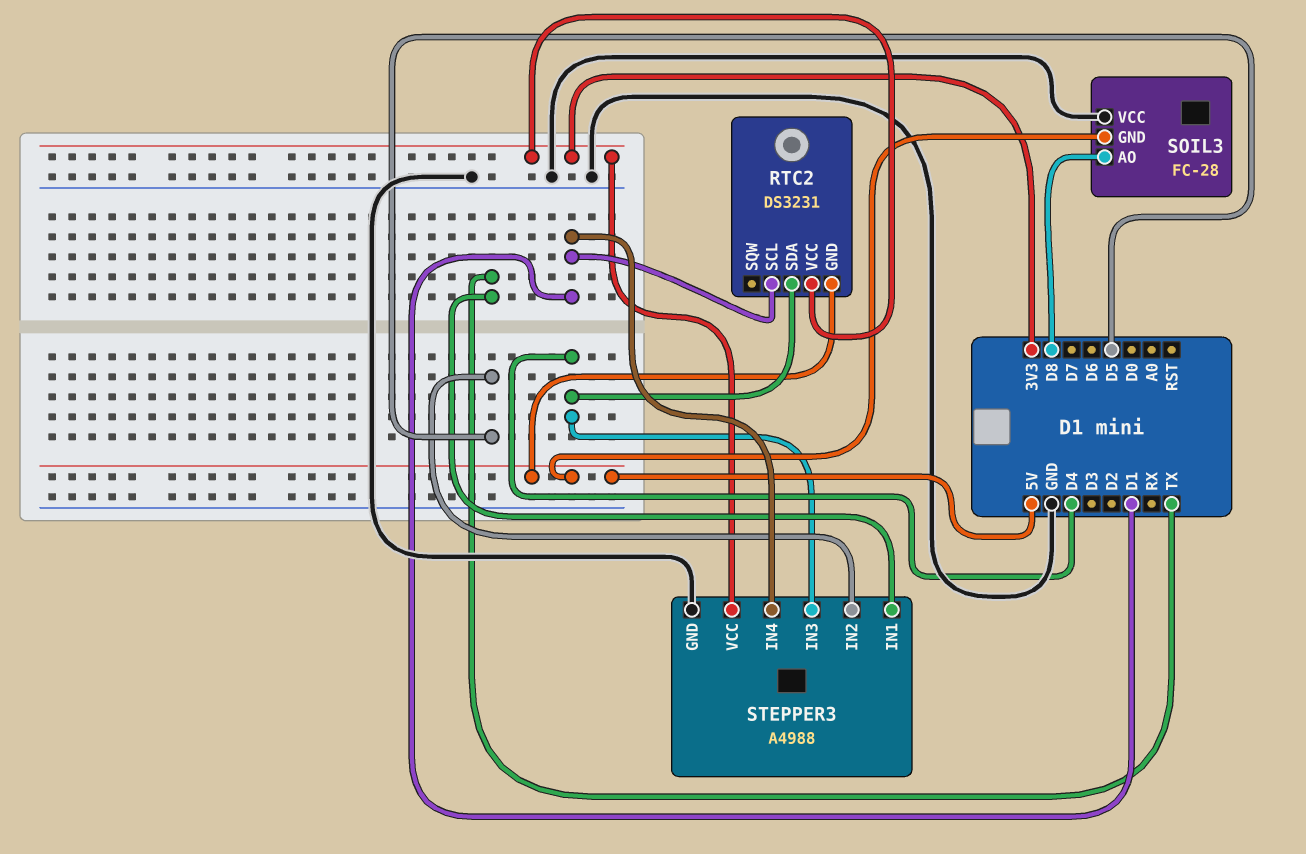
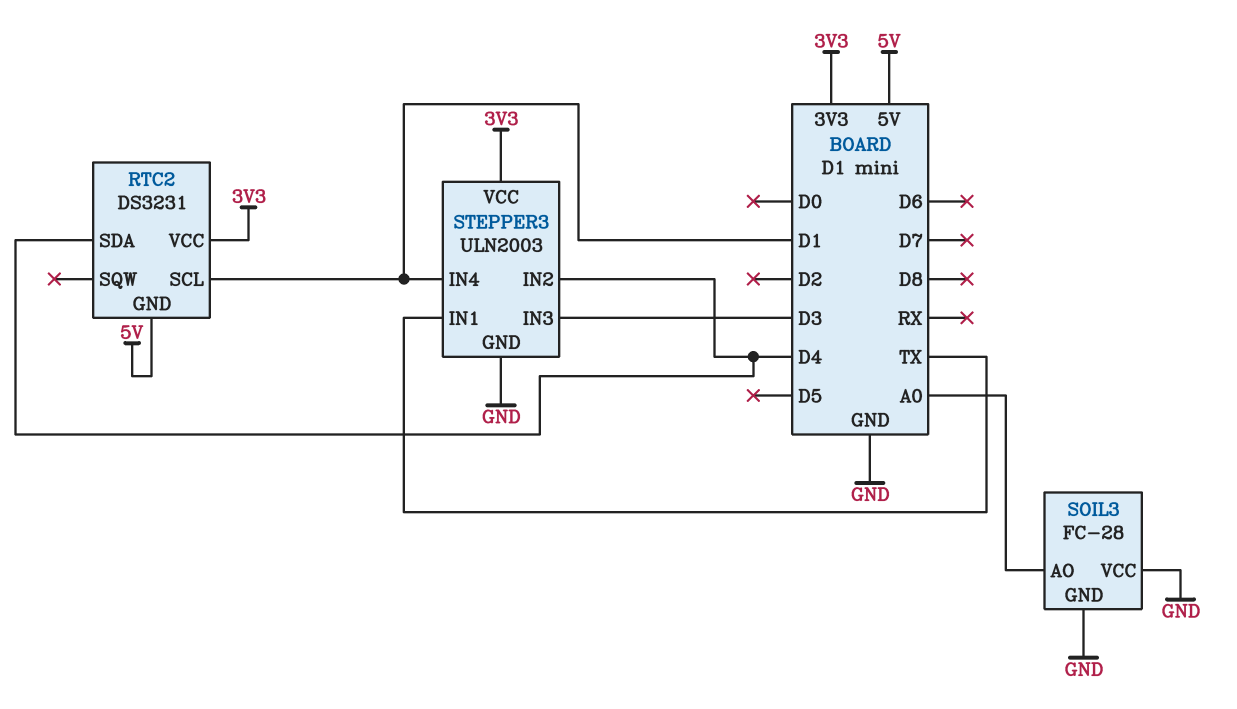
SOIL3 pin AO: D8 -> A0
SOIL3 pin GND: 5V -> GND
STEPPER3: A4988 -> ULN2003
STEPPER3 pin IN2: D5 -> D4
STEPPER3 pin IN3: D4 -> D3

